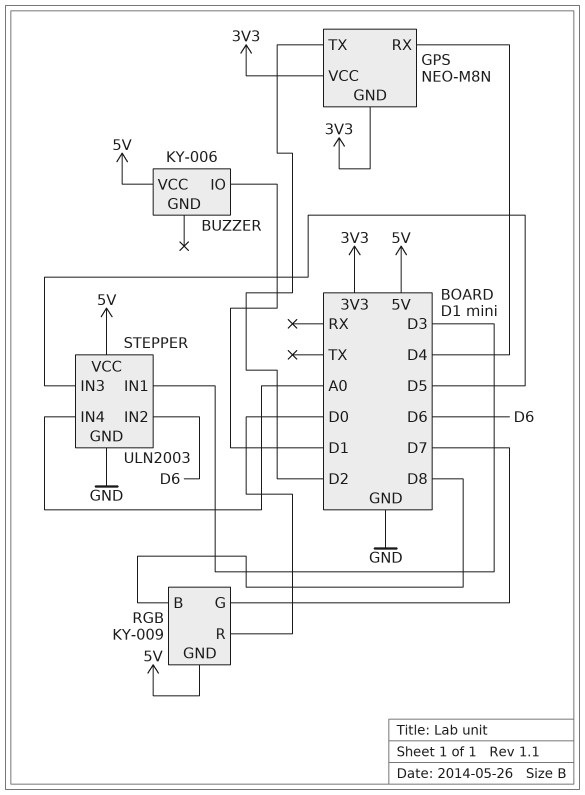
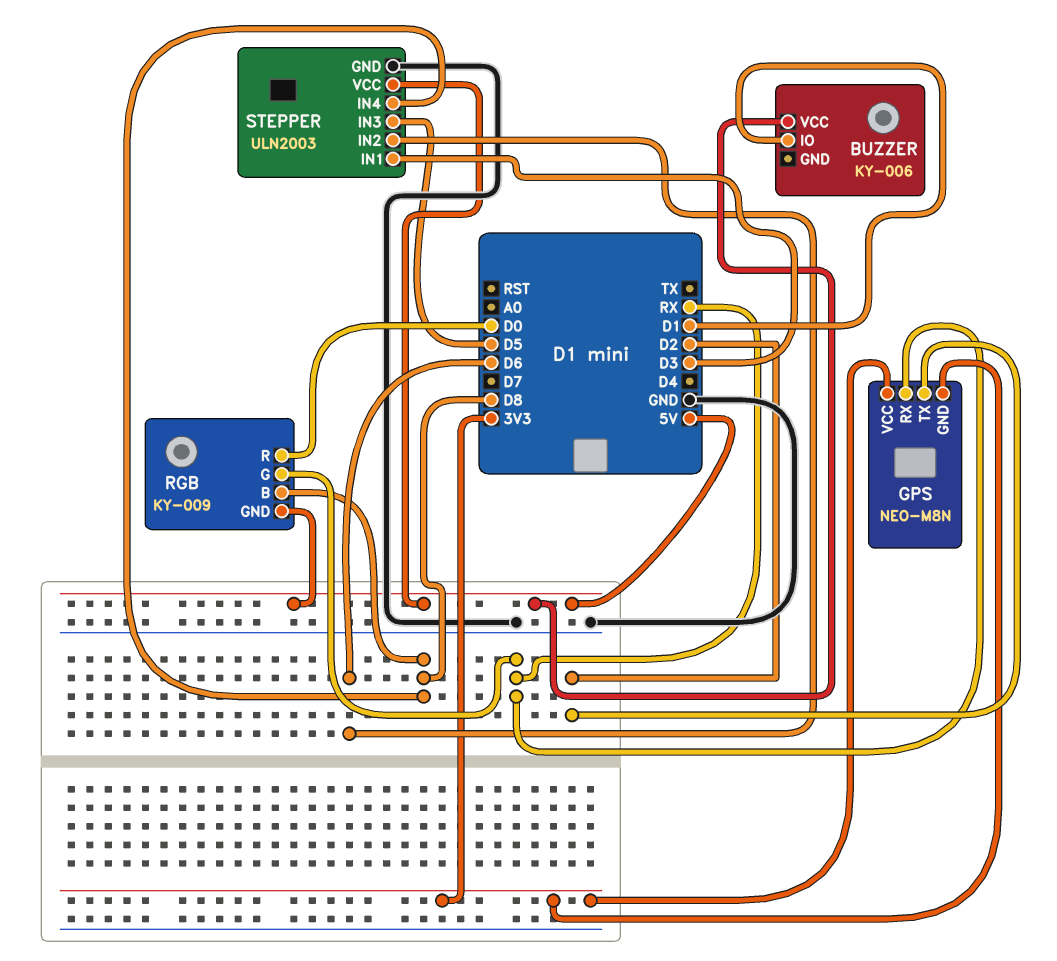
GPS pin RX: D4 -> RX
RGB pin G: D7 -> RX
STEPPER pin IN4: A0 -> D8

